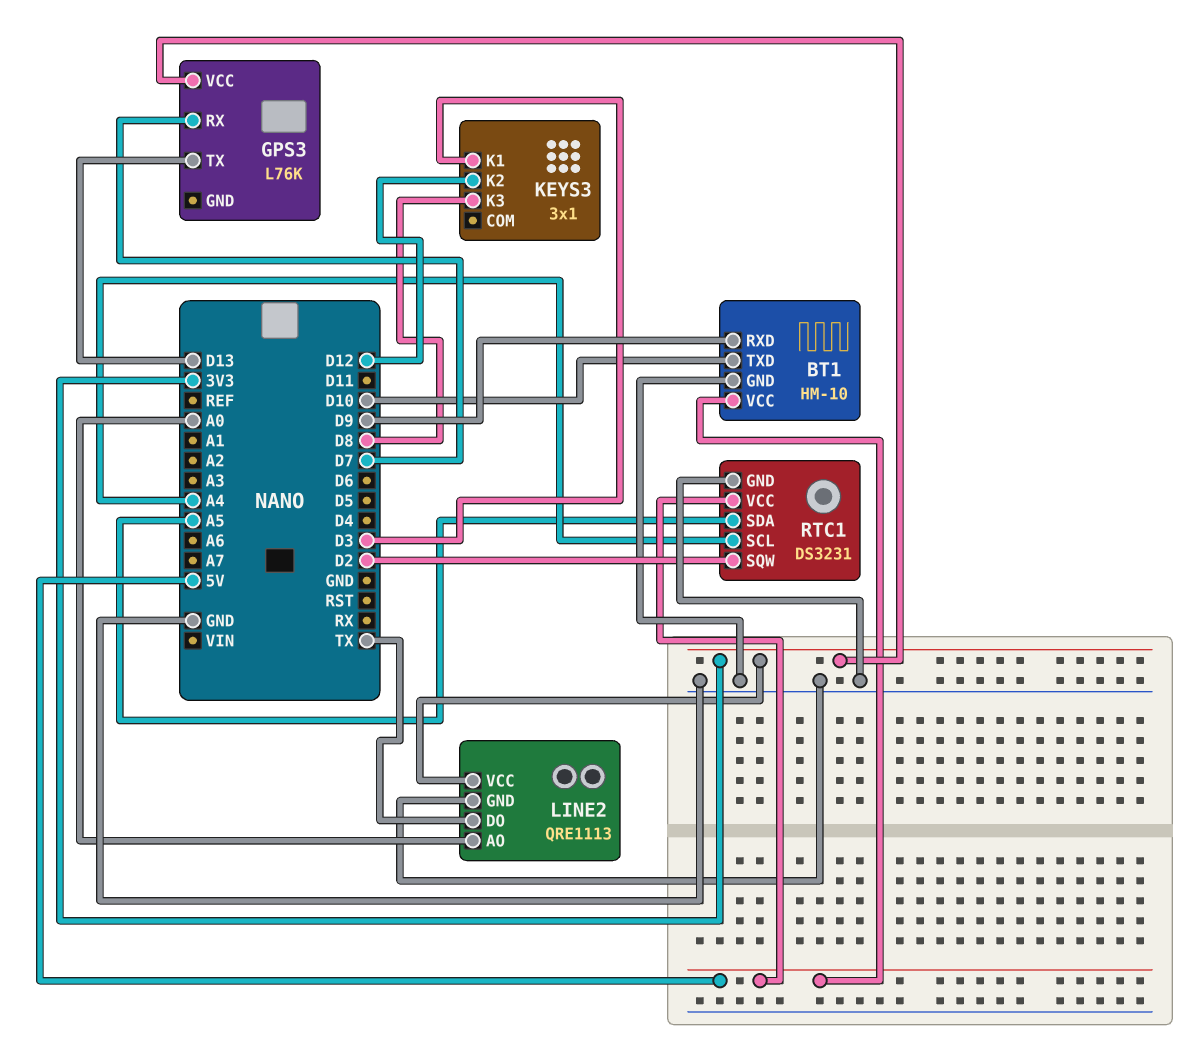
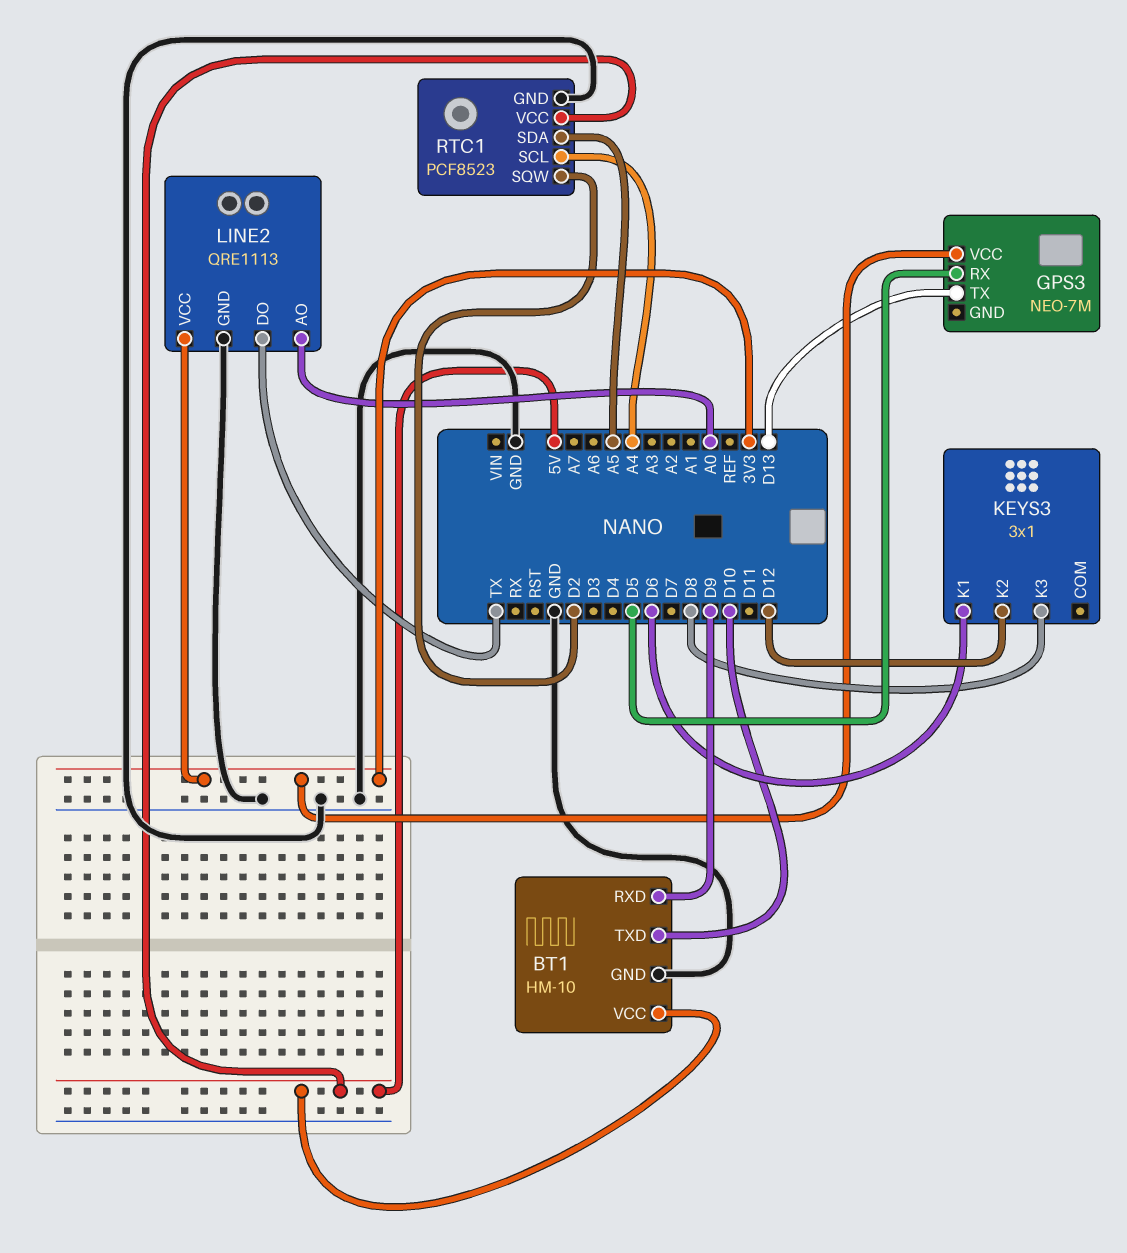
GPS3: L76K -> NEO-7M
GPS3 pin RX: D7 -> D5
KEYS3 pin K1: D3 -> D6
RTC1: DS3231 -> PCF8523

